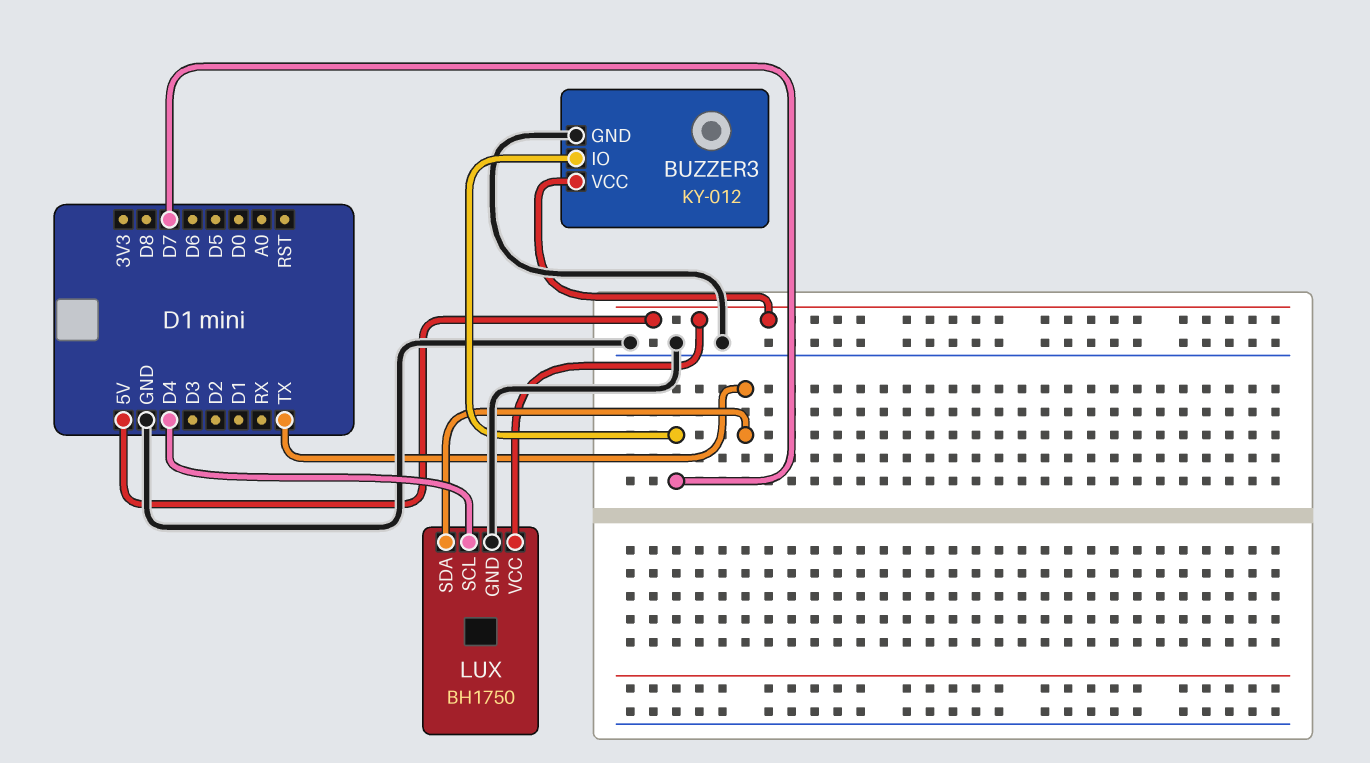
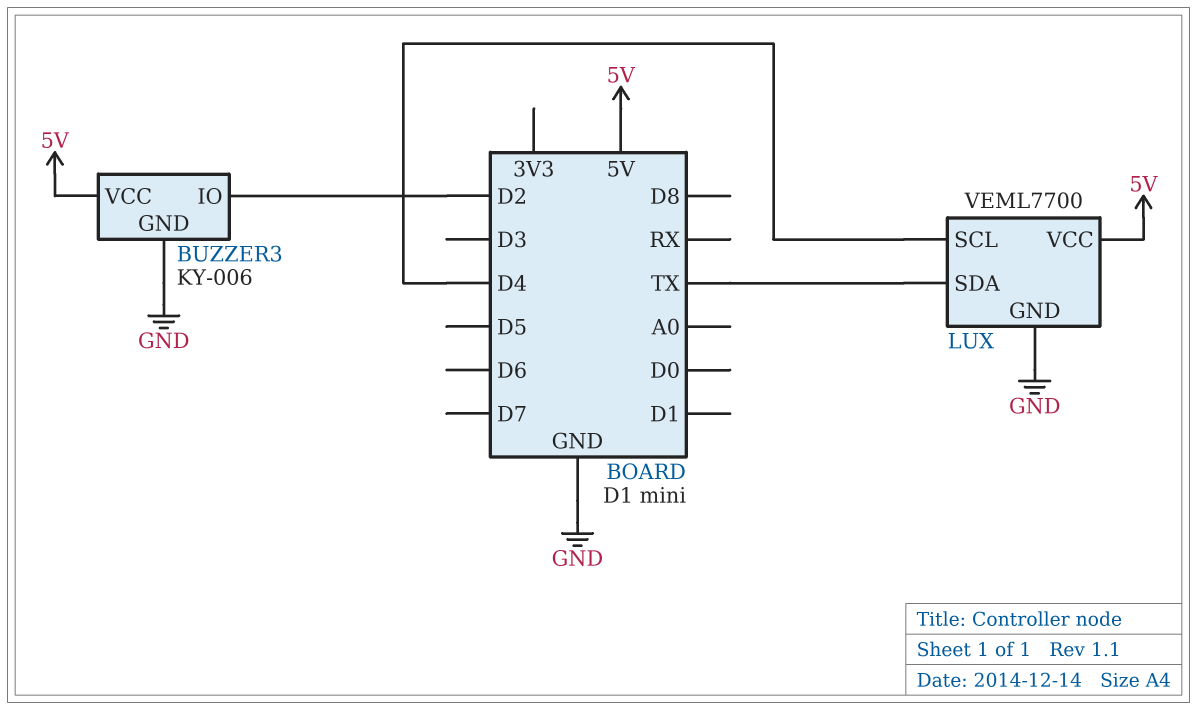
BUZZER3: KY-012 -> KY-006
BUZZER3 pin IO: D7 -> D2
LUX: BH1750 -> VEML7700

